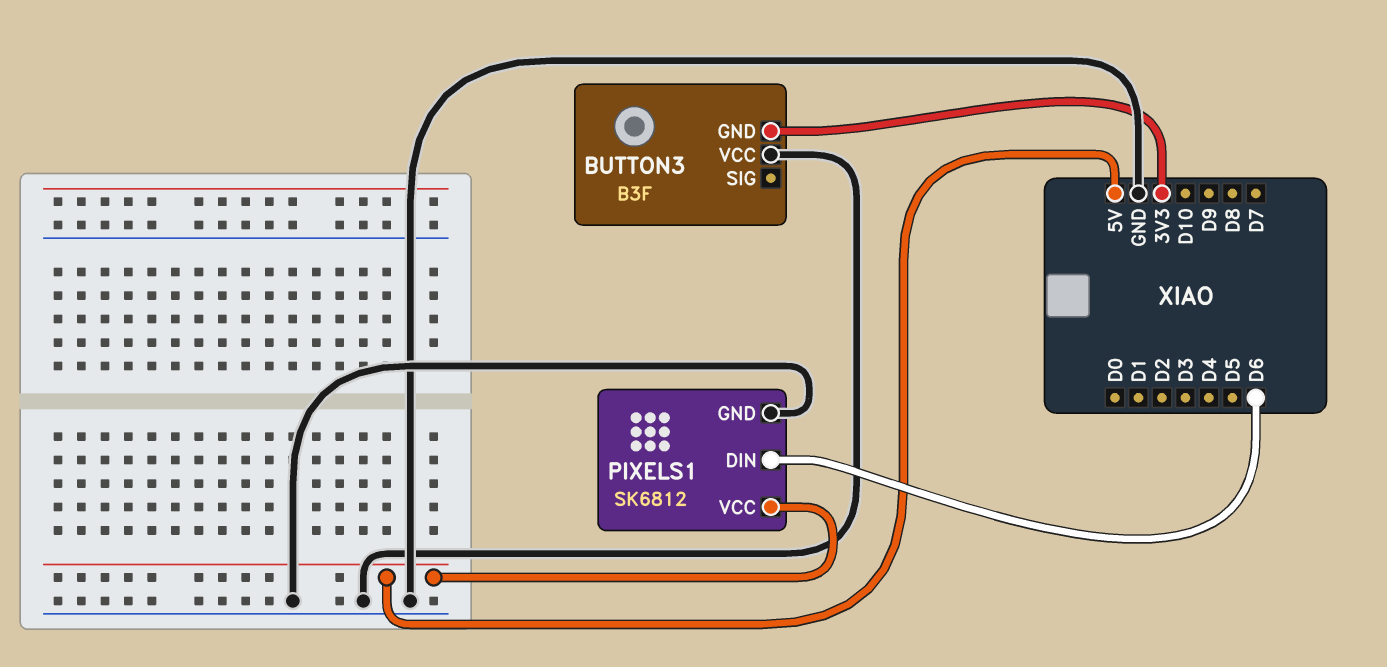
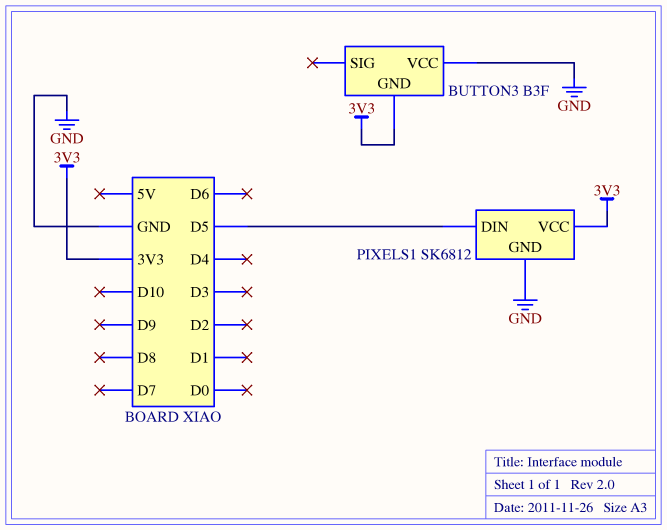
PIXELS1 pin DIN: D6 -> D5
PIXELS1 pin VCC: 5V -> 3V3

